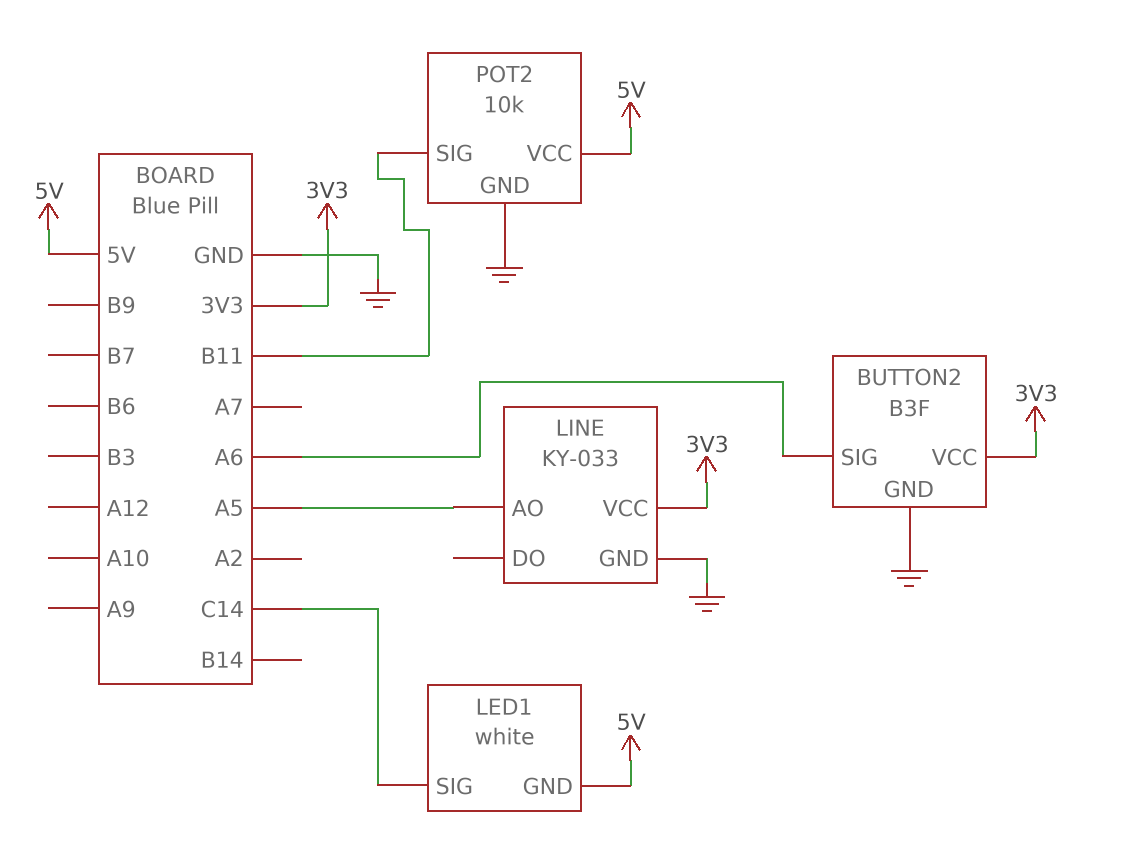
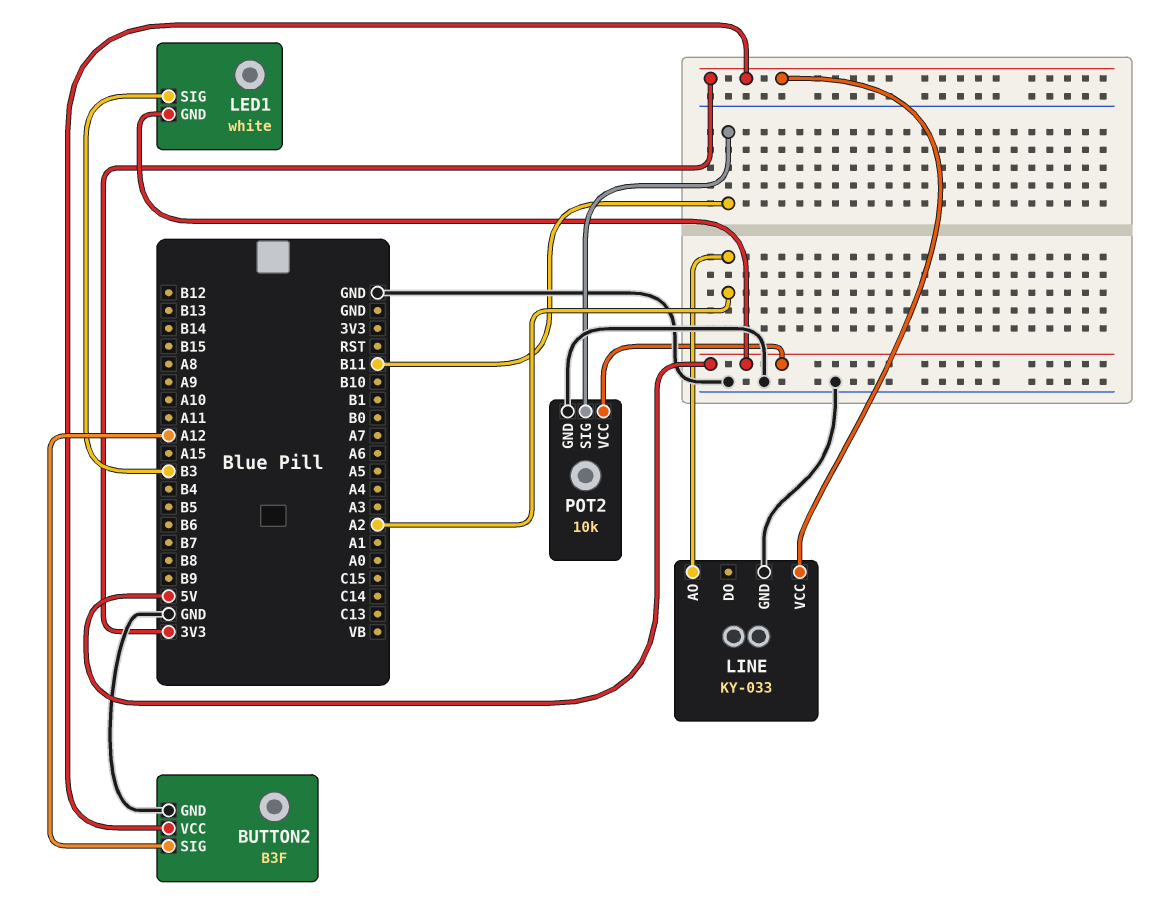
BUTTON2 pin SIG: A6 -> A12
LED1 pin SIG: C14 -> B3
LINE pin AO: A5 -> A2

